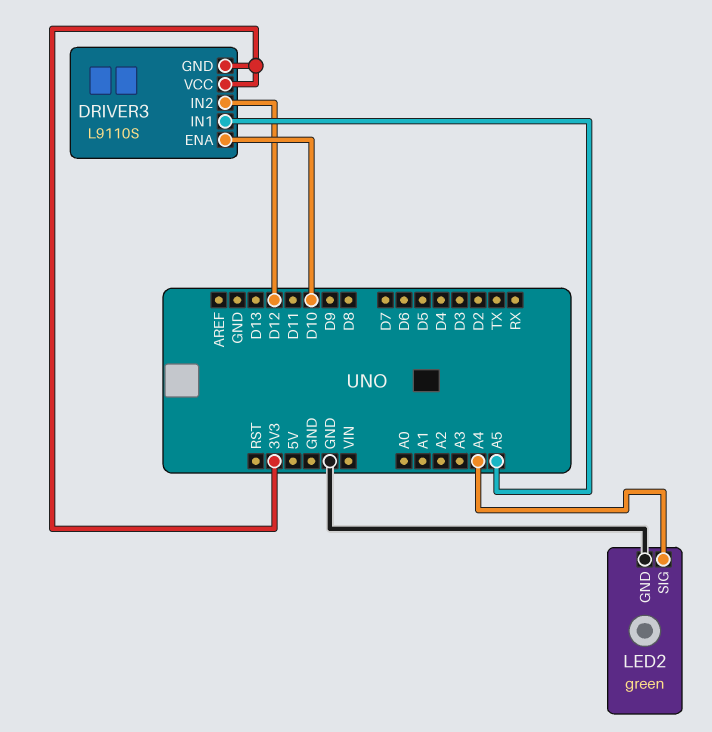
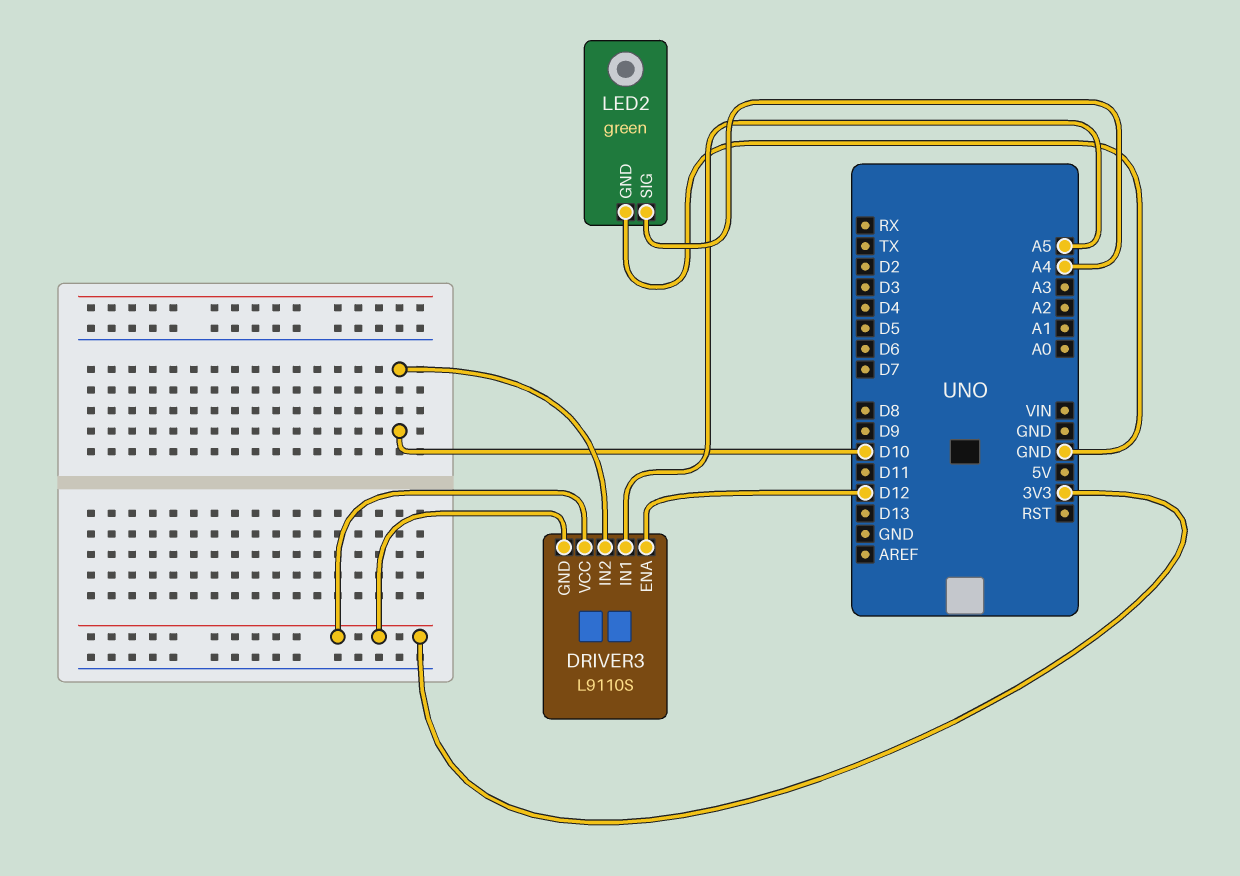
DRIVER3 pin ENA: D10 -> D12
DRIVER3 pin IN2: D12 -> D10

